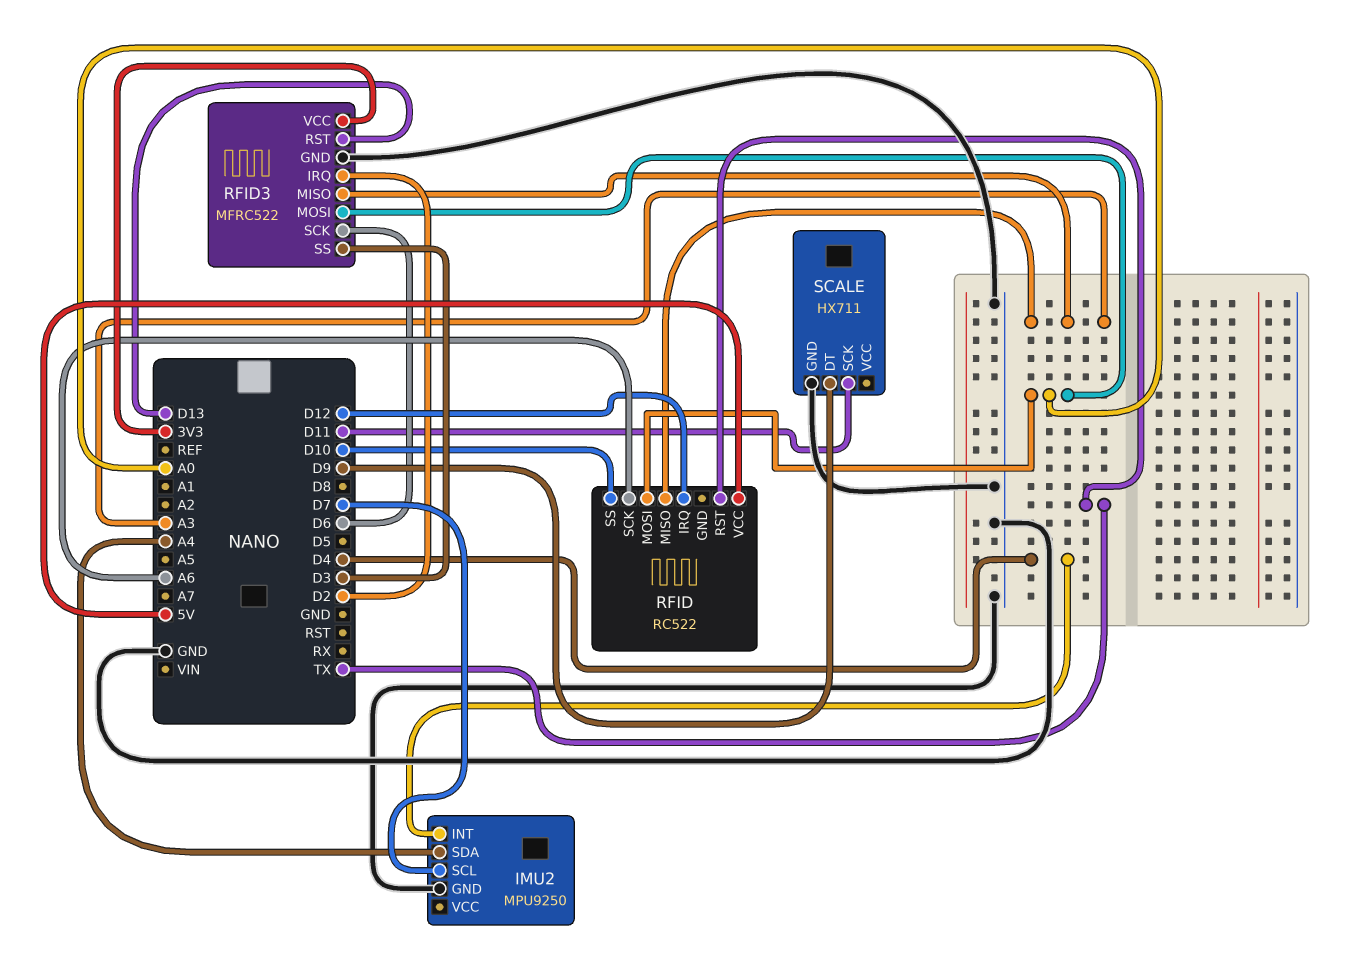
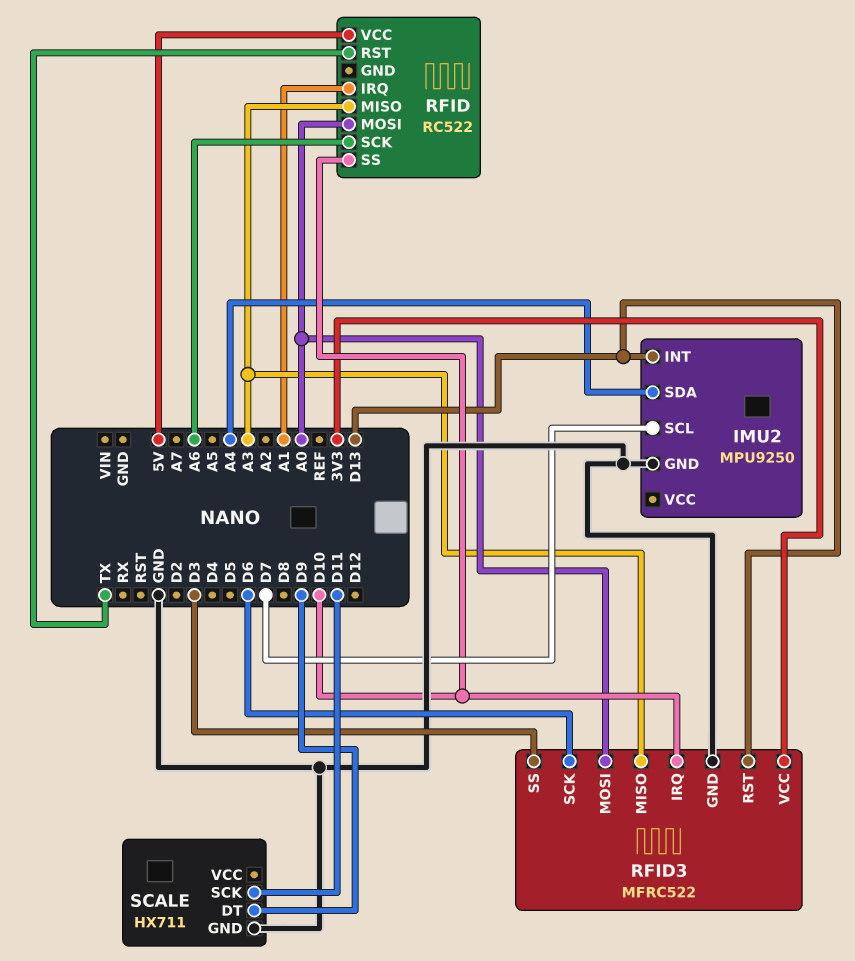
IMU2 pin INT: D4 -> D13
RFID pin IRQ: D12 -> A1
RFID3 pin IRQ: D2 -> D10

